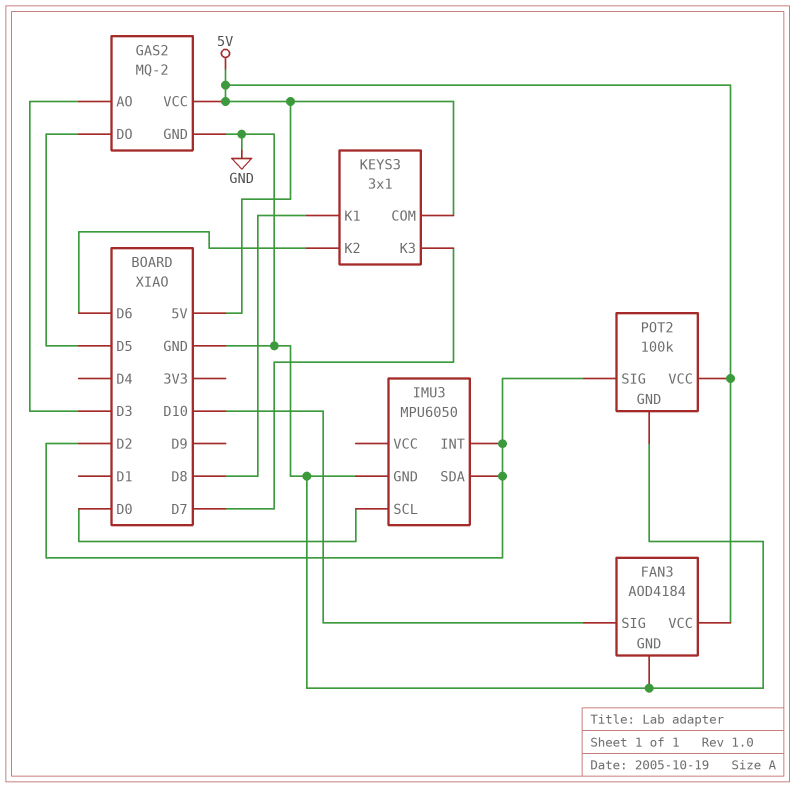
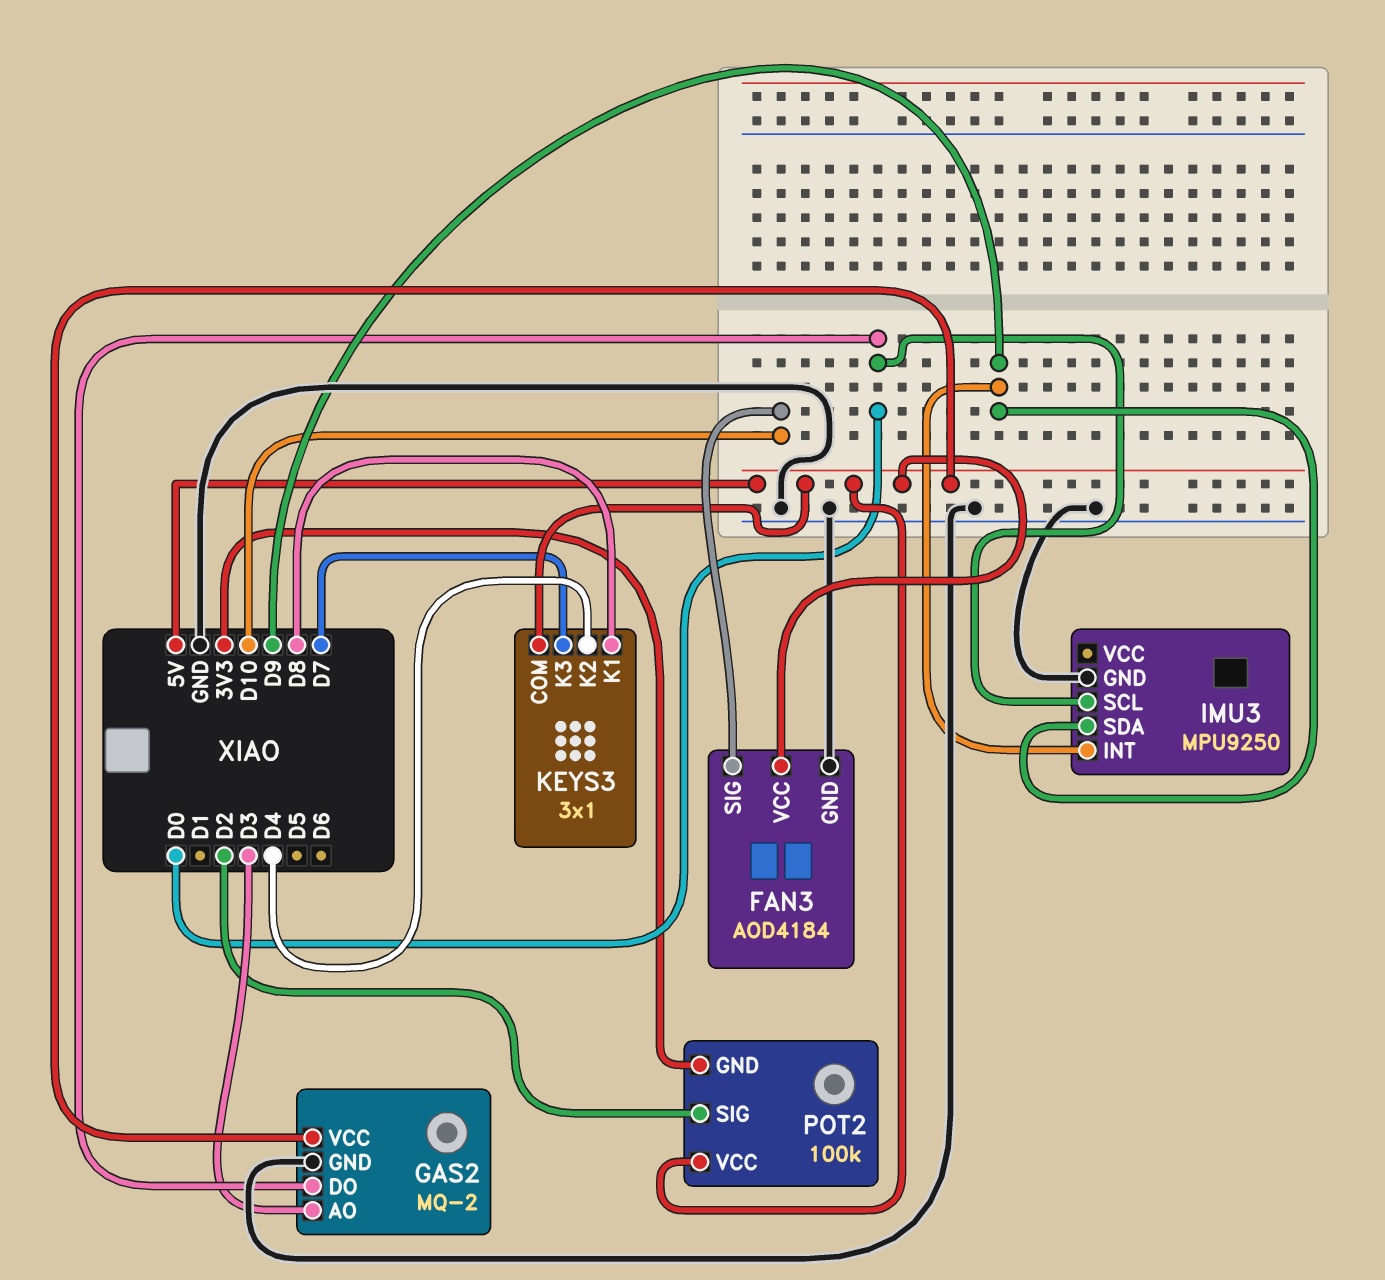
GAS2 pin DO: D5 -> D0
IMU3: MPU6050 -> MPU9250
IMU3 pin INT: D2 -> D9
IMU3 pin SDA: D2 -> D9
KEYS3 pin K2: D6 -> D4
POT2 pin GND: GND -> 3V3

